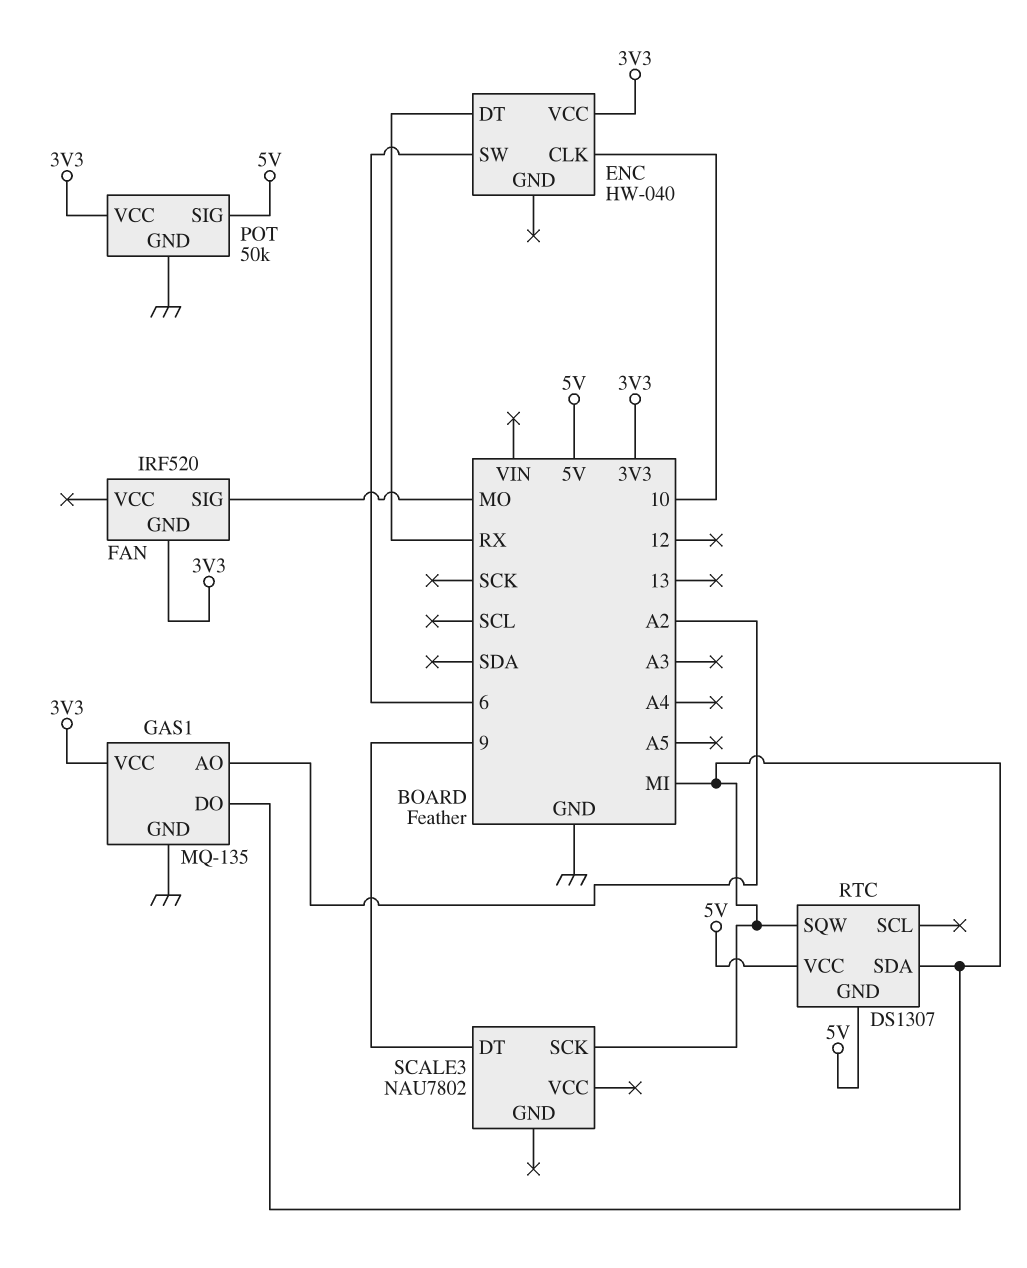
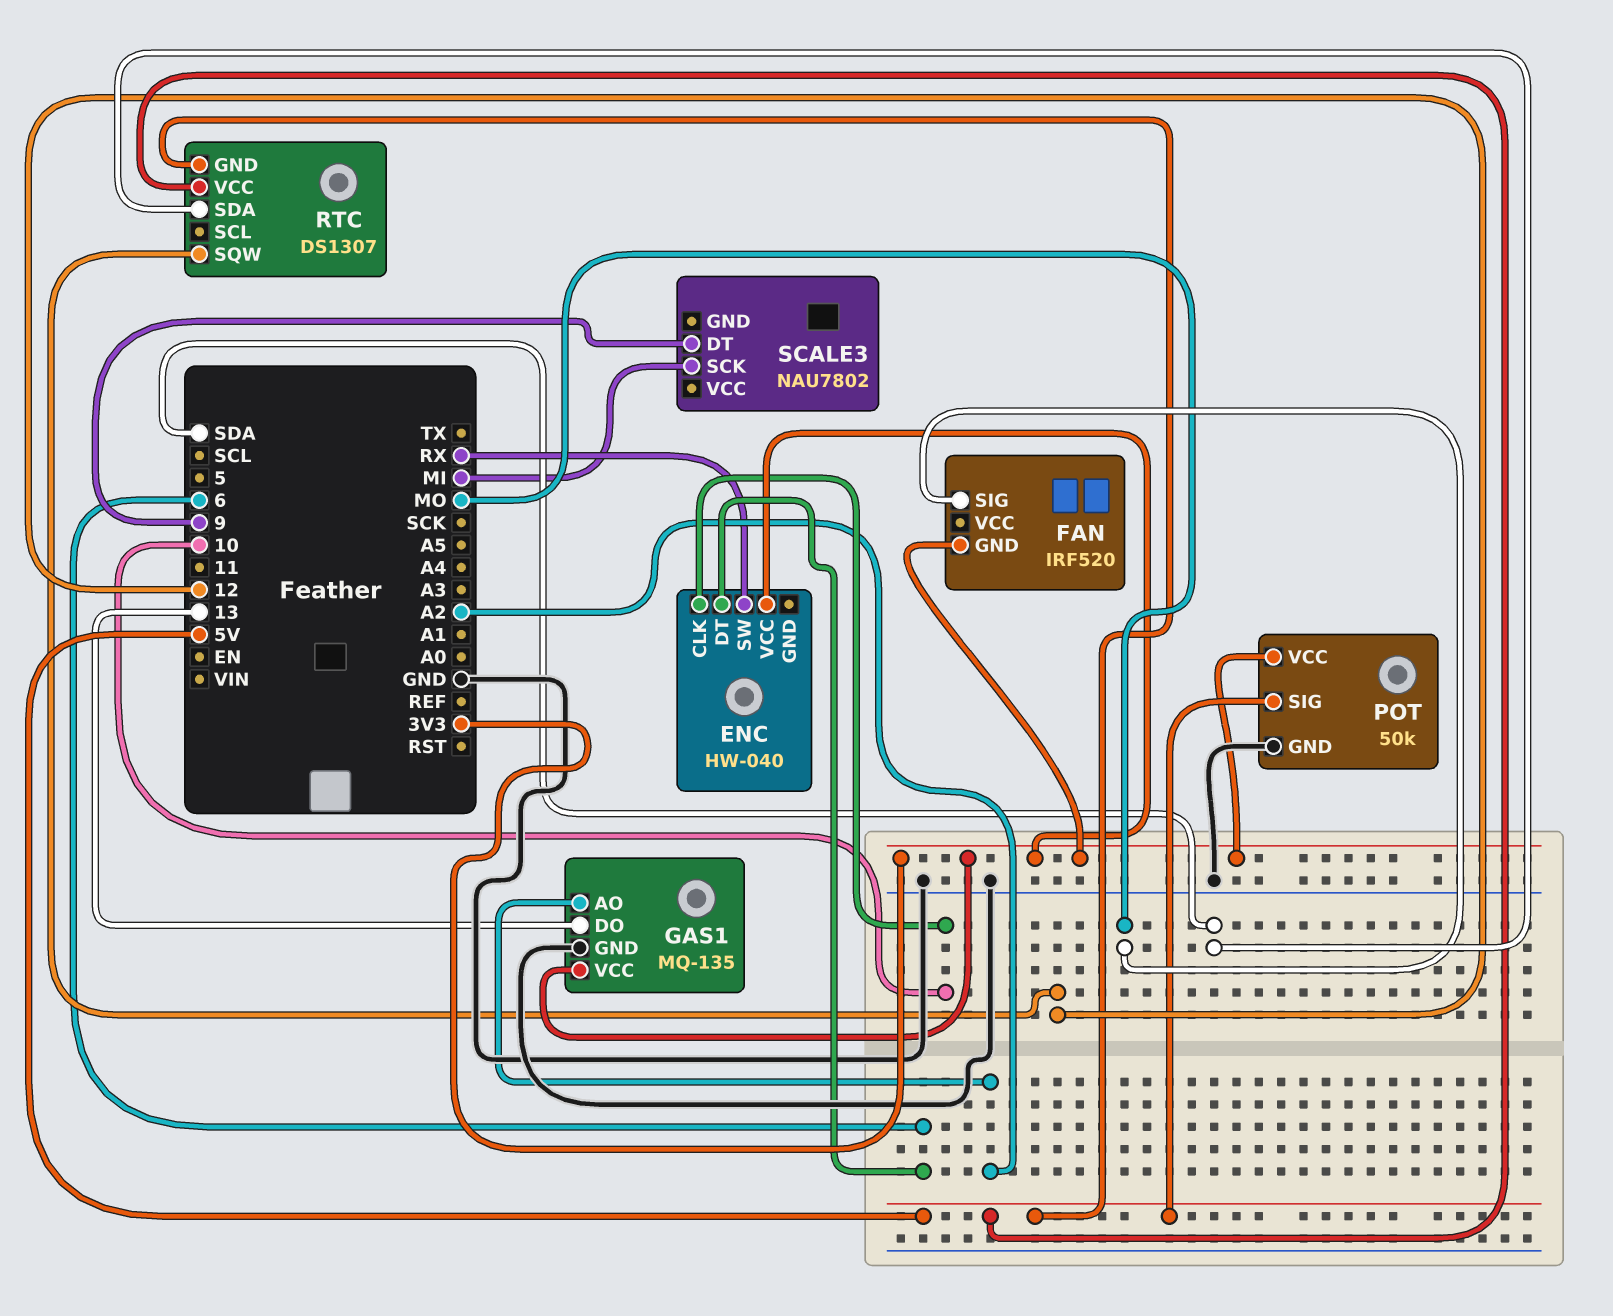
ENC pin DT: RX -> 6
ENC pin SW: 6 -> RX
GAS1 pin DO: MI -> 13
RTC pin SDA: MI -> SDA
RTC pin SQW: MI -> 12

